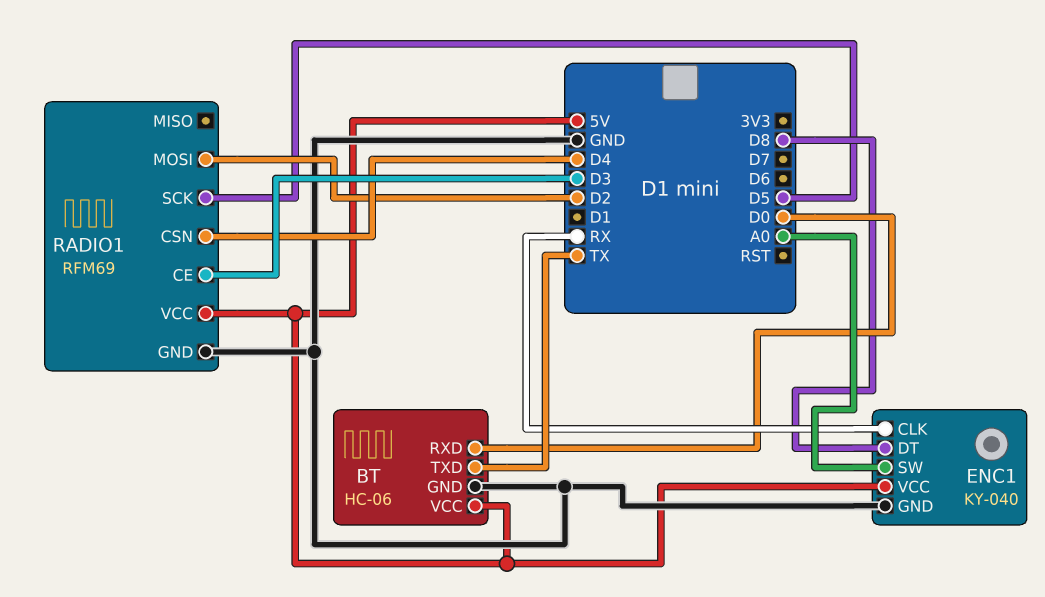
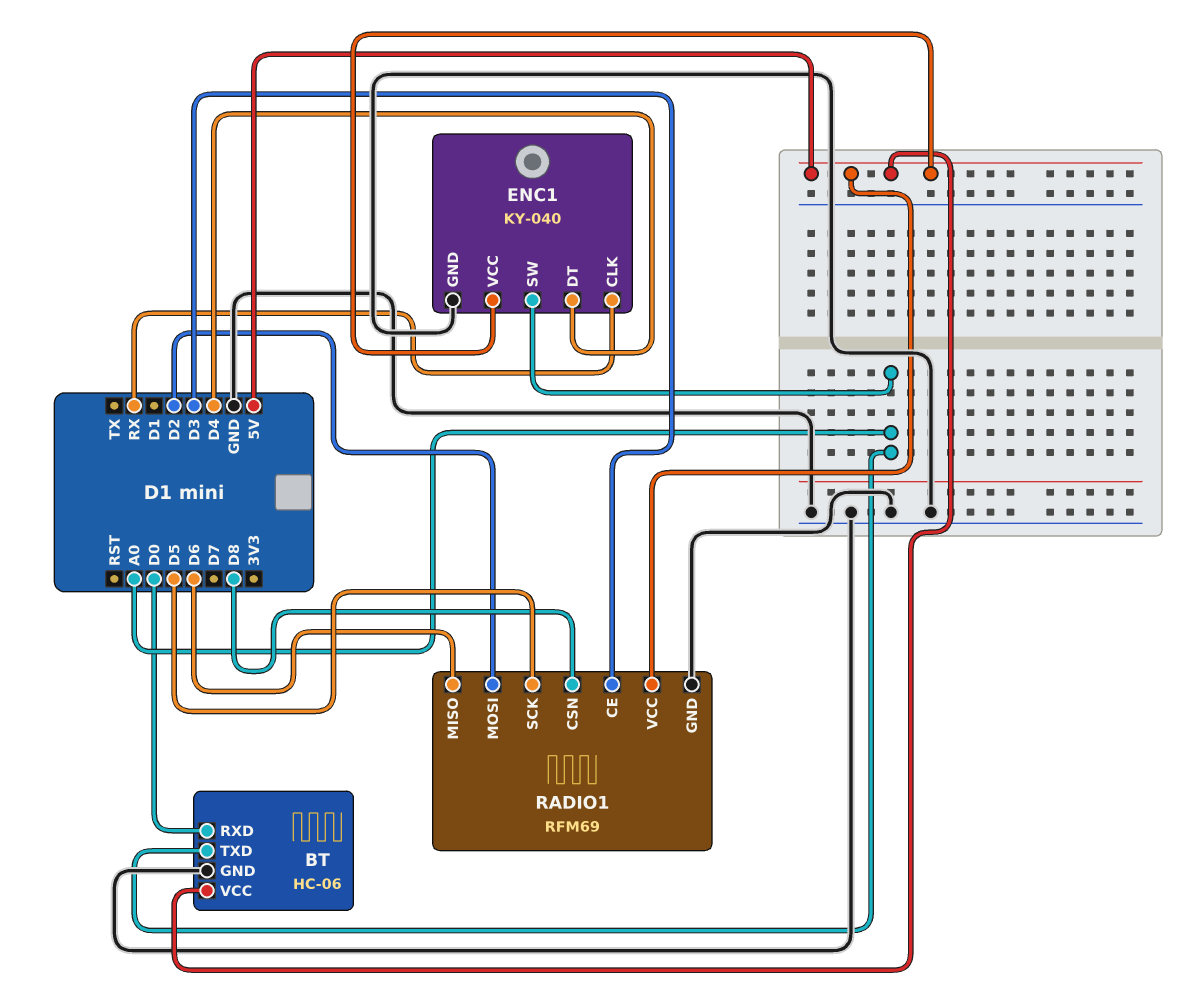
BT pin TXD: TX -> A0
ENC1 pin DT: D8 -> D4
RADIO1 pin CSN: D4 -> D8
RADIO1 pin MISO: none -> D6

